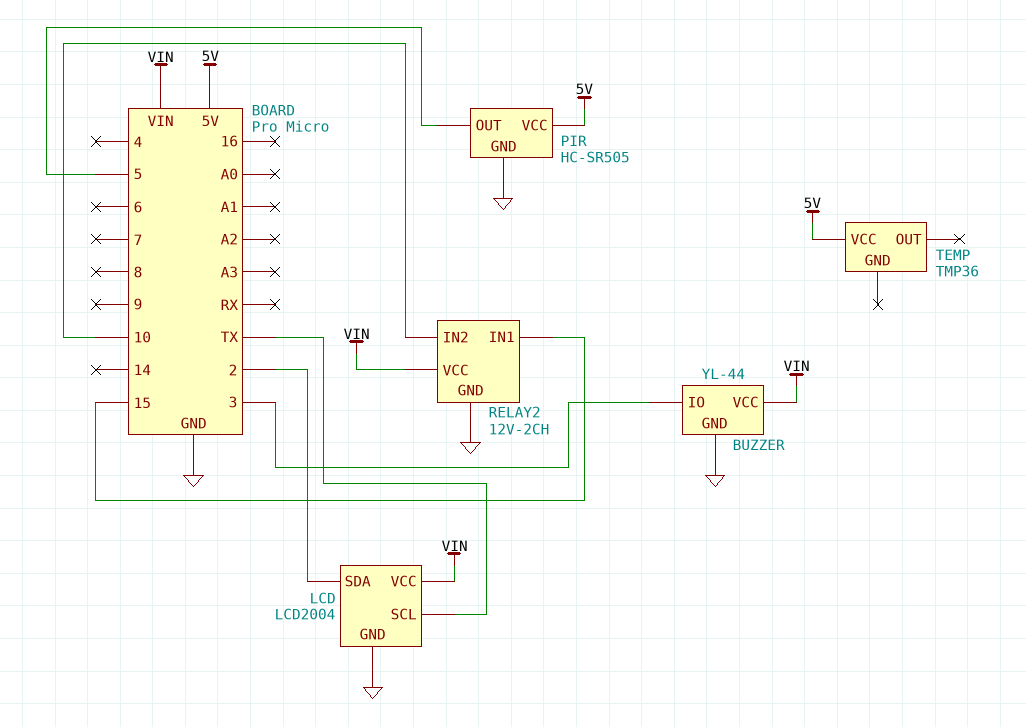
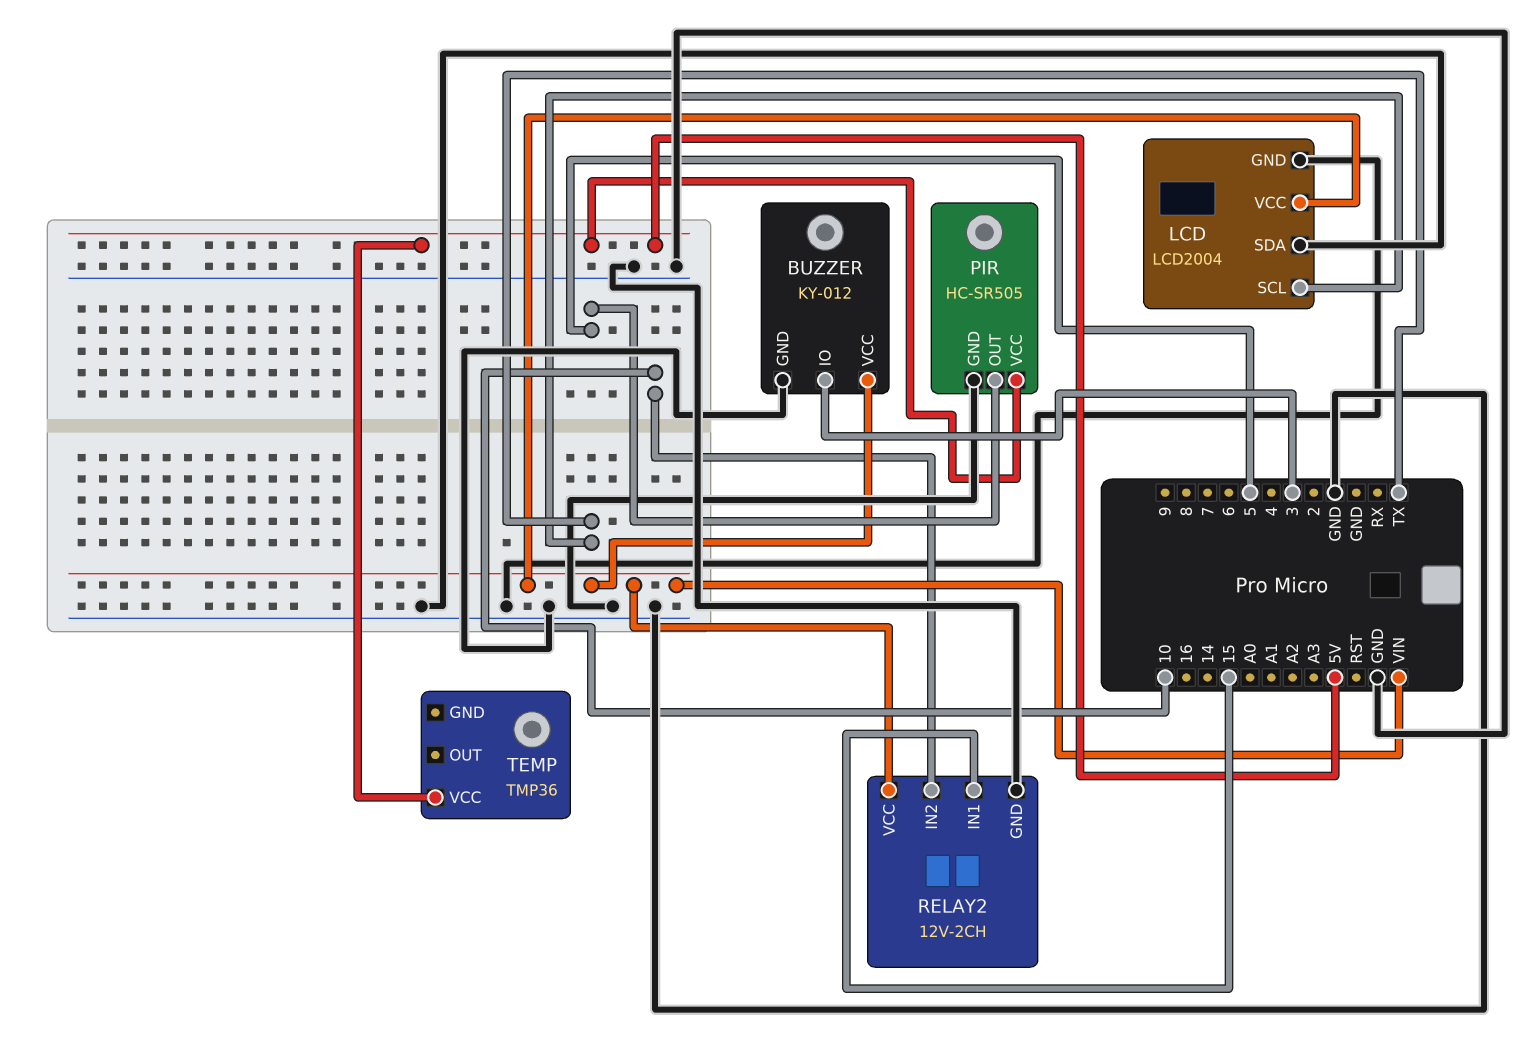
BUZZER: YL-44 -> KY-012
LCD pin SDA: 2 -> GND

